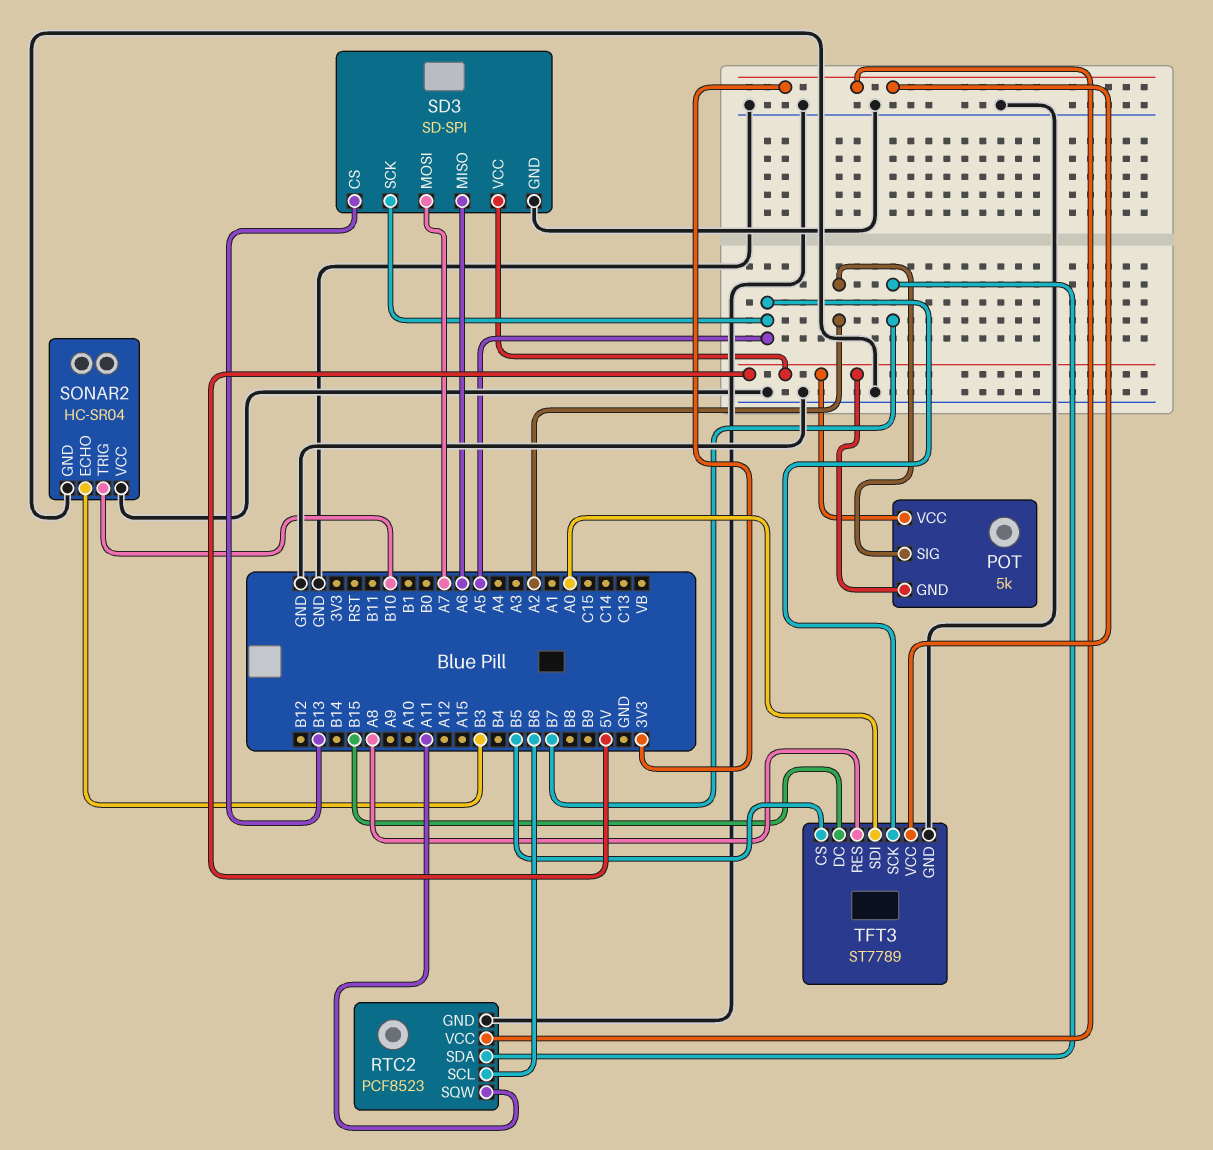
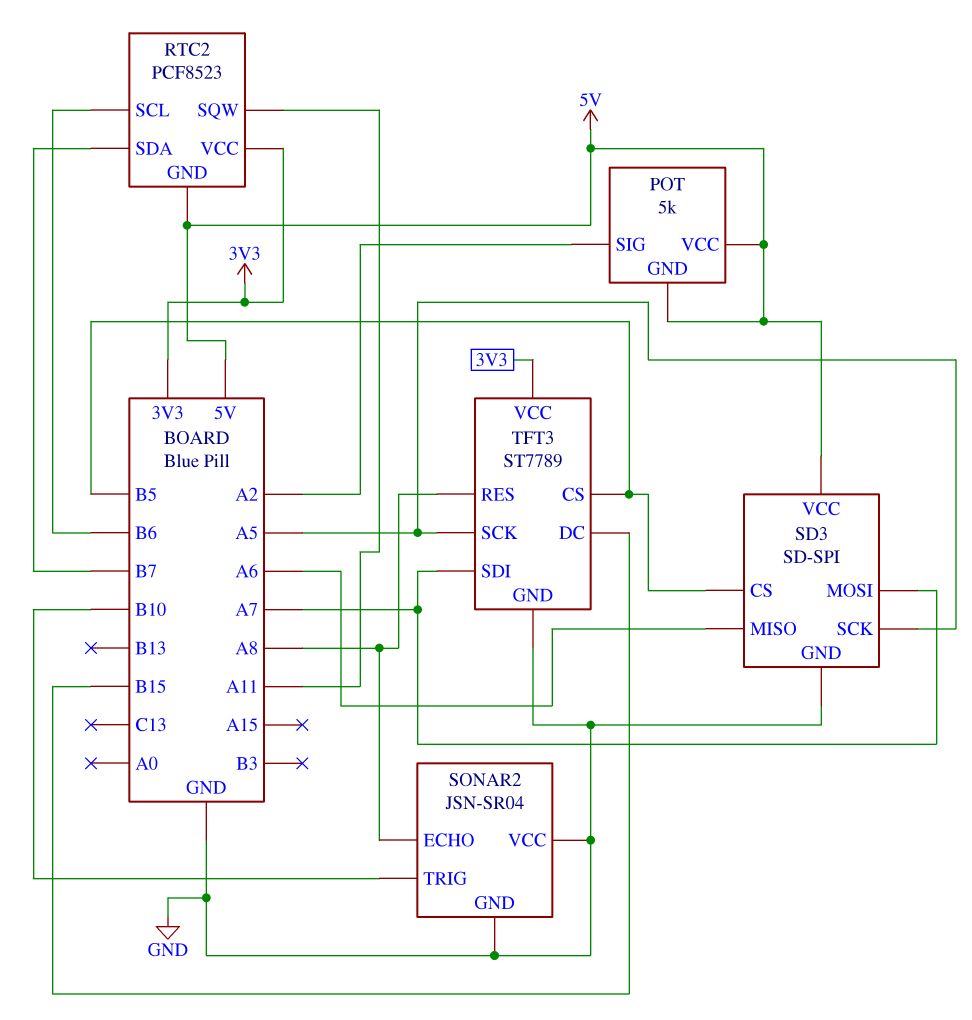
RTC2 pin GND: GND -> 5V
SD3 pin CS: B13 -> B5
SONAR2: HC-SR04 -> JSN-SR04
SONAR2 pin ECHO: B3 -> A8
TFT3 pin SDI: A0 -> A7

